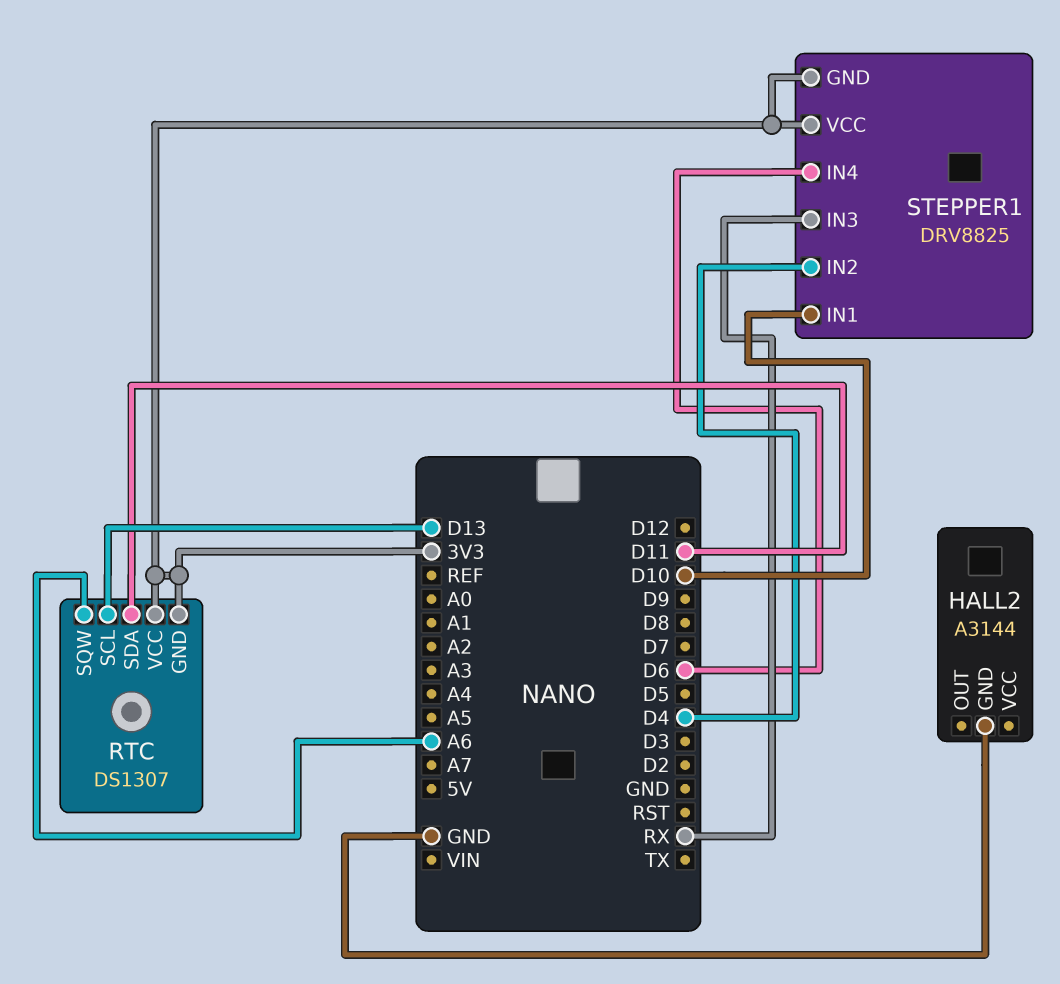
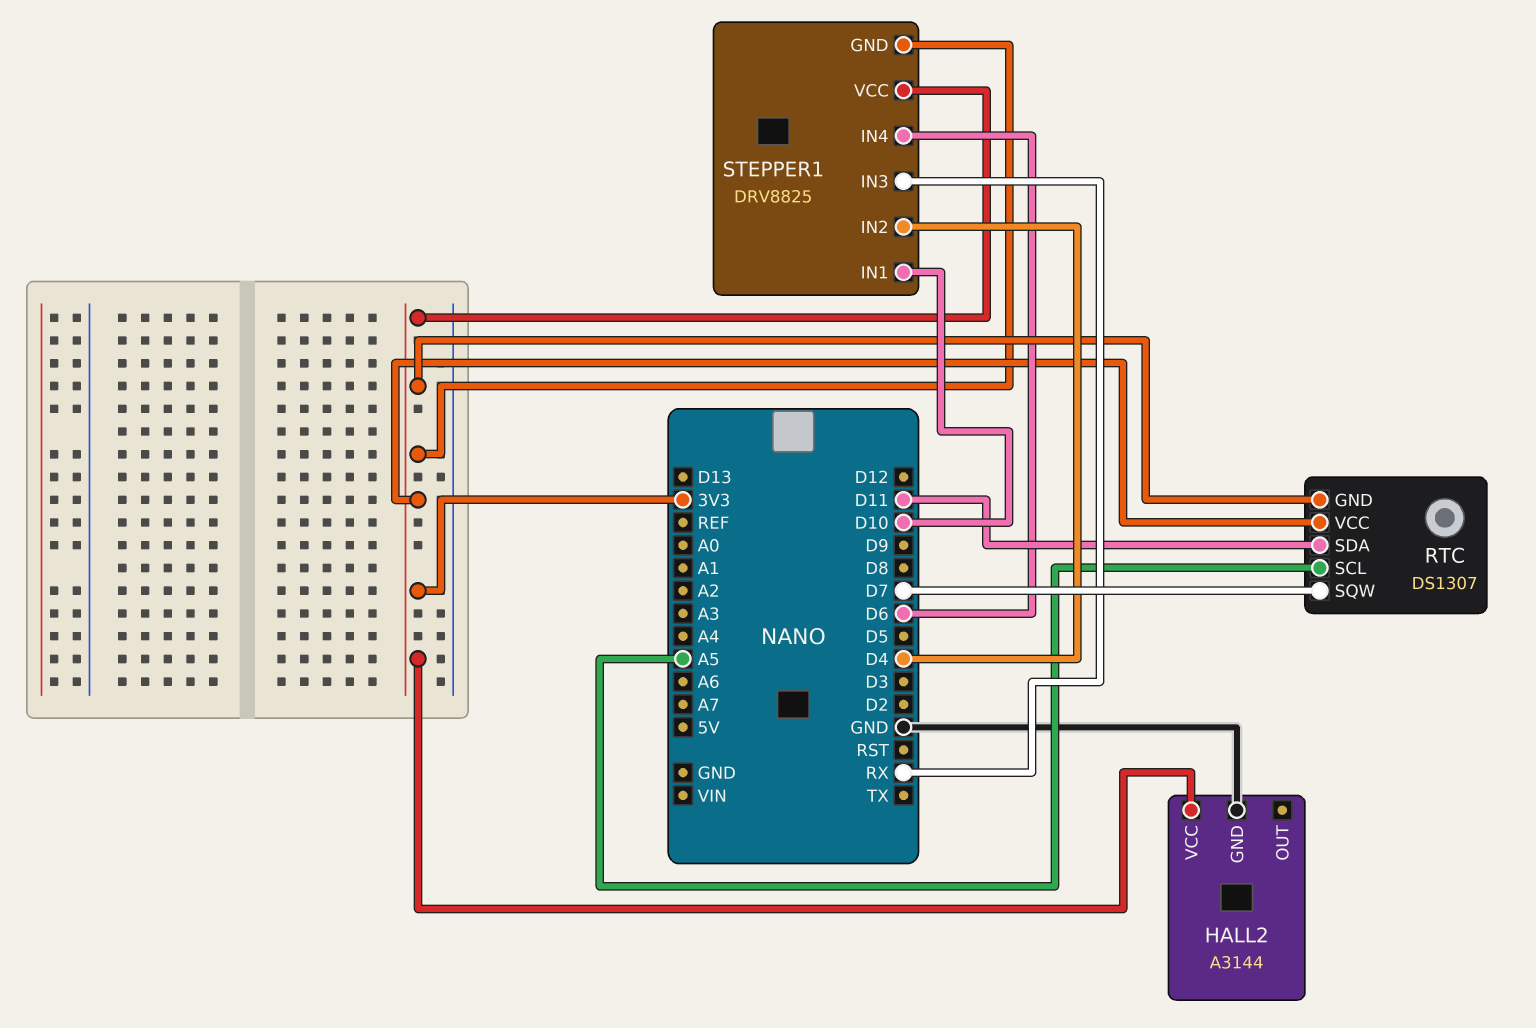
HALL2 pin VCC: none -> 3V3
RTC pin SCL: D13 -> A5
RTC pin SQW: A6 -> D7

